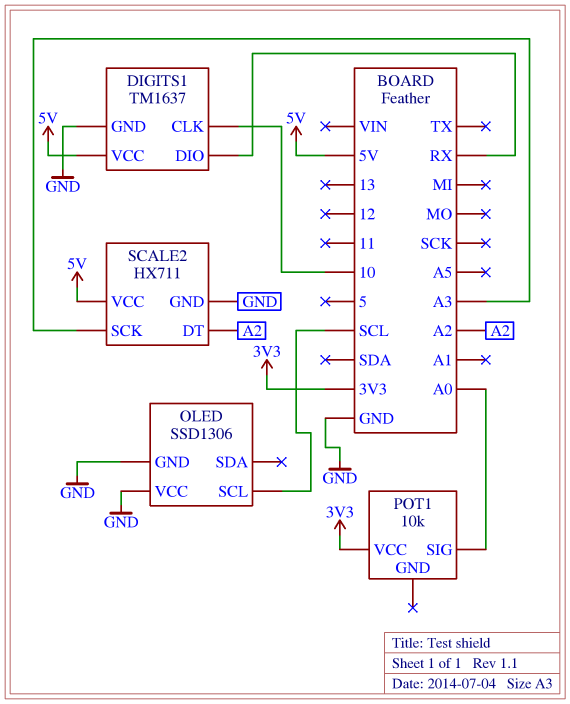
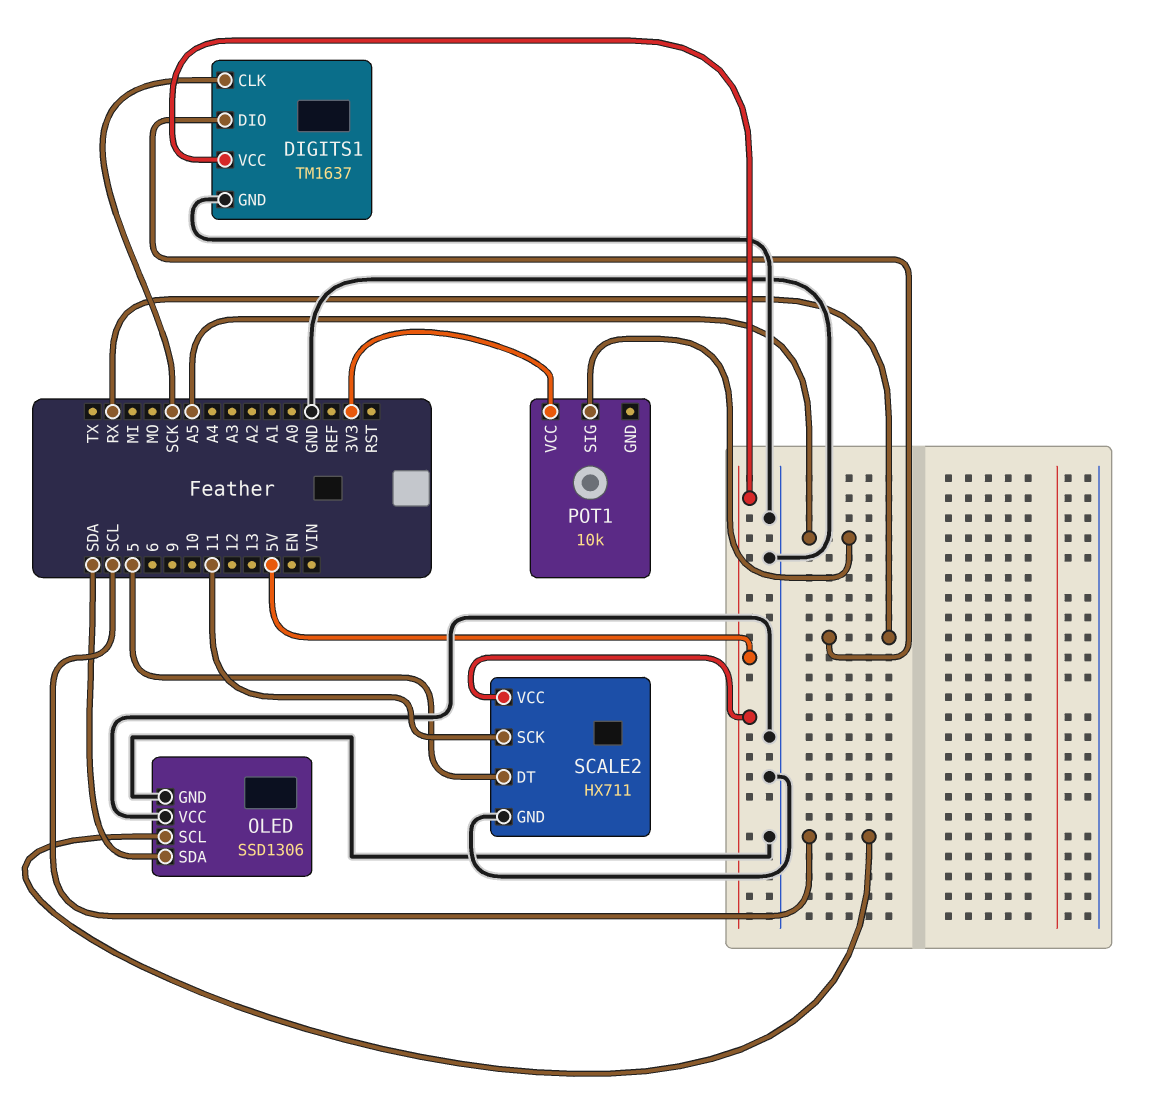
DIGITS1 pin CLK: 10 -> SCK
OLED pin SDA: none -> SDA
POT1 pin SIG: A0 -> A5
SCALE2 pin DT: A2 -> 5
SCALE2 pin SCK: A3 -> 11

